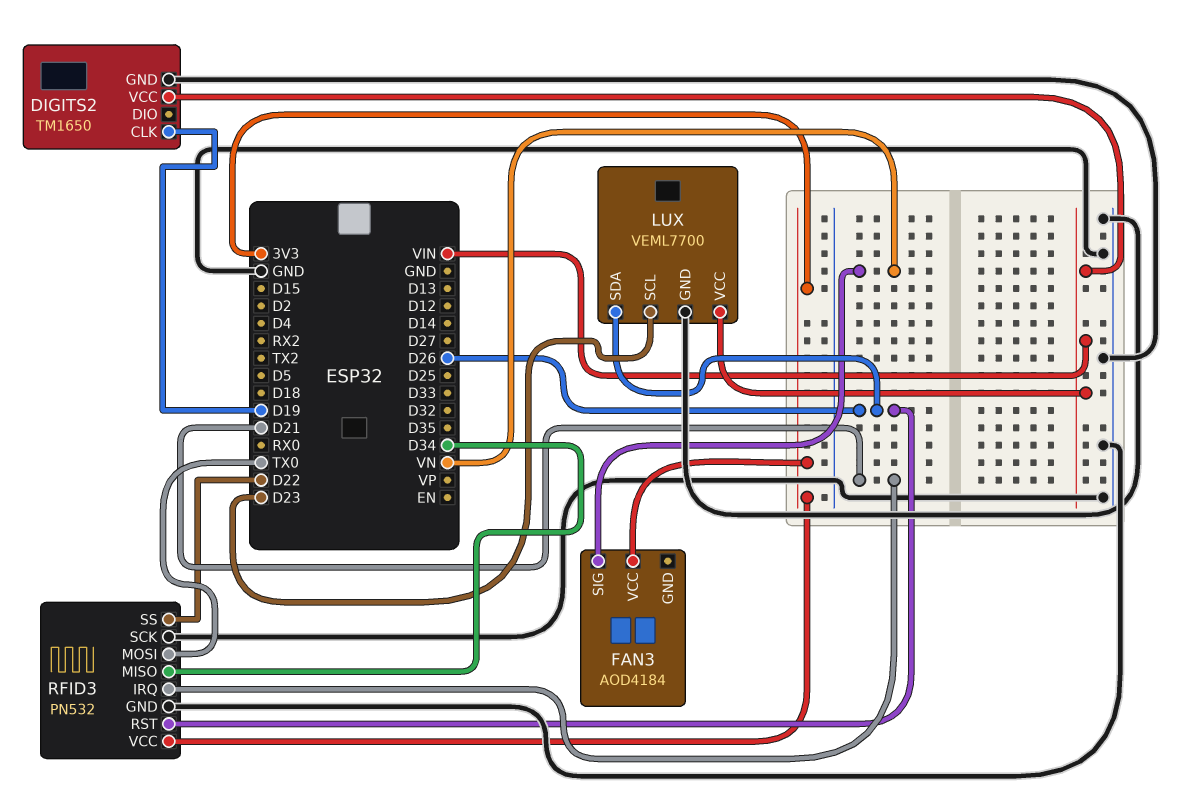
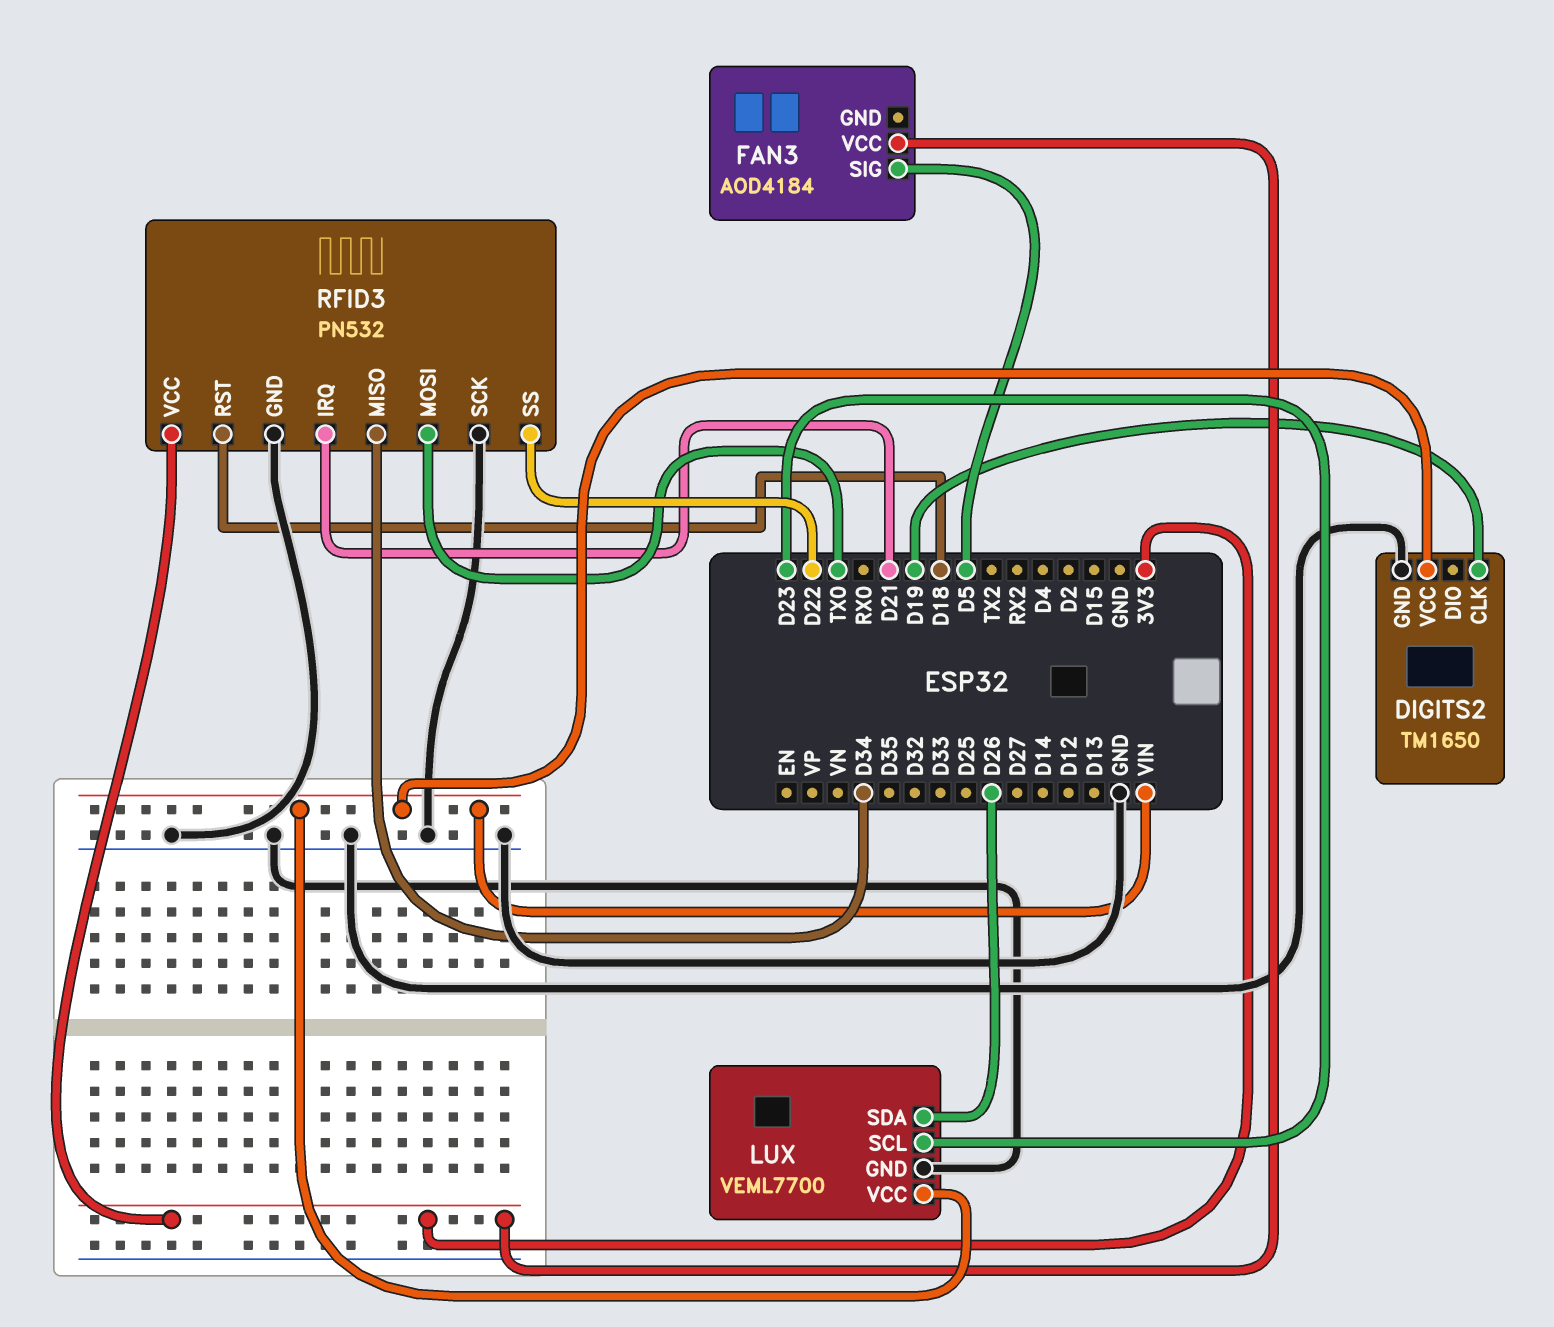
FAN3 pin SIG: VN -> D5
RFID3 pin RST: D26 -> D18

